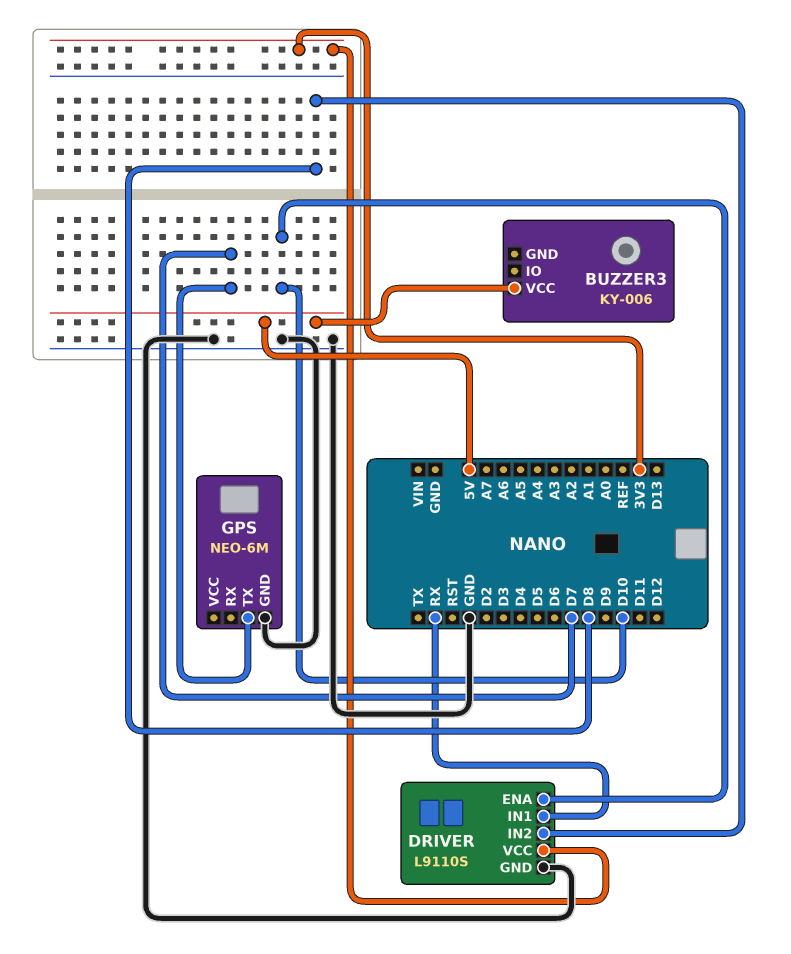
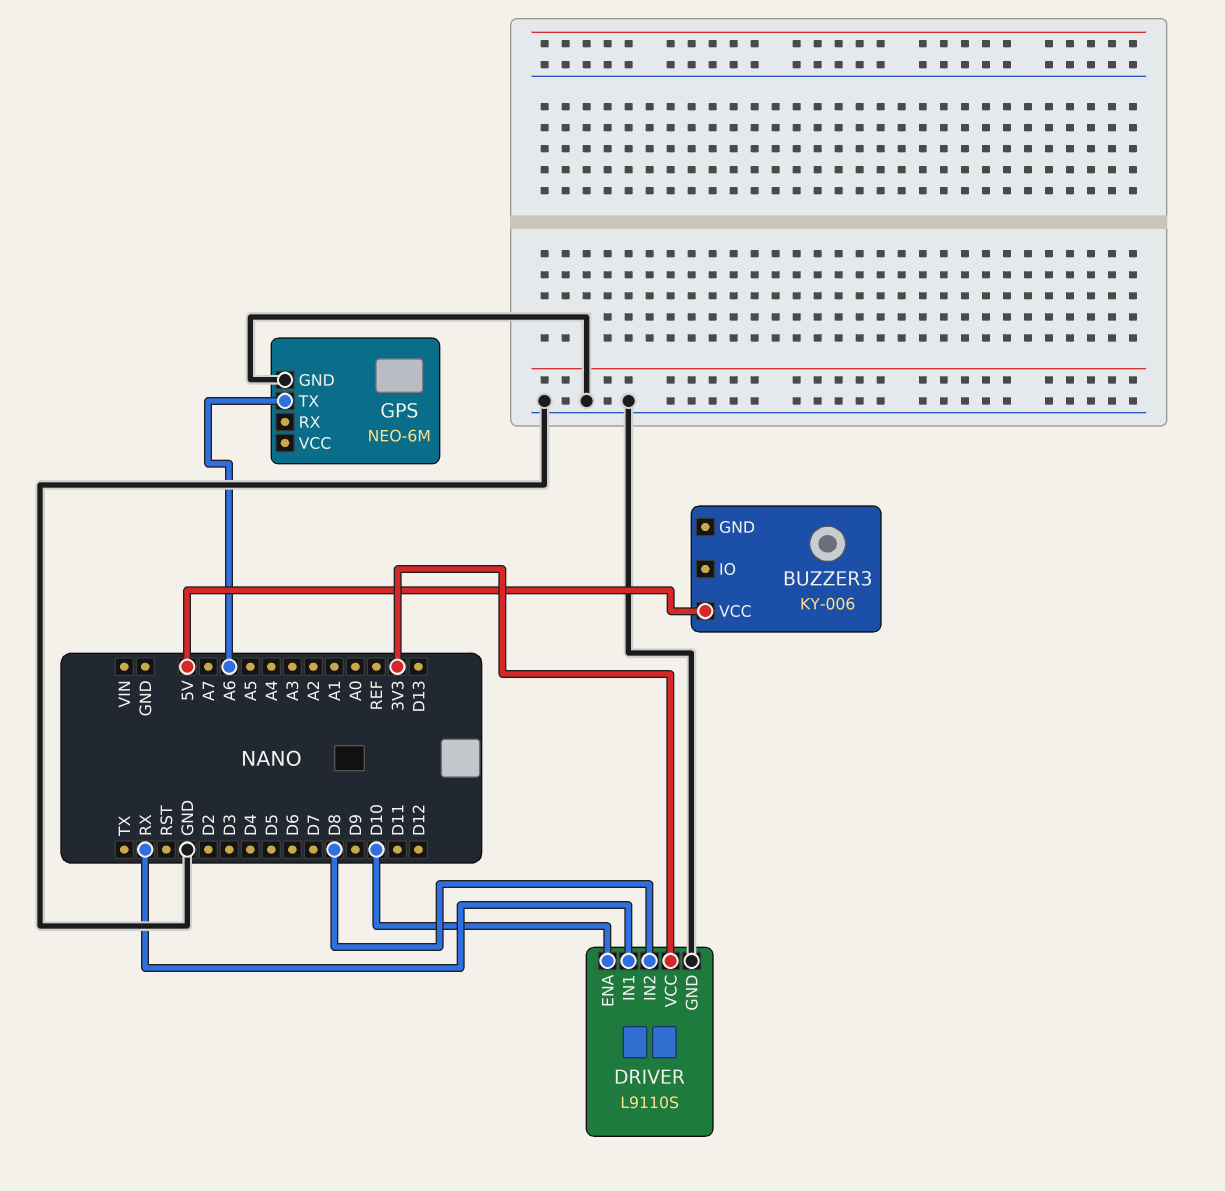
GPS pin TX: D7 -> A6

